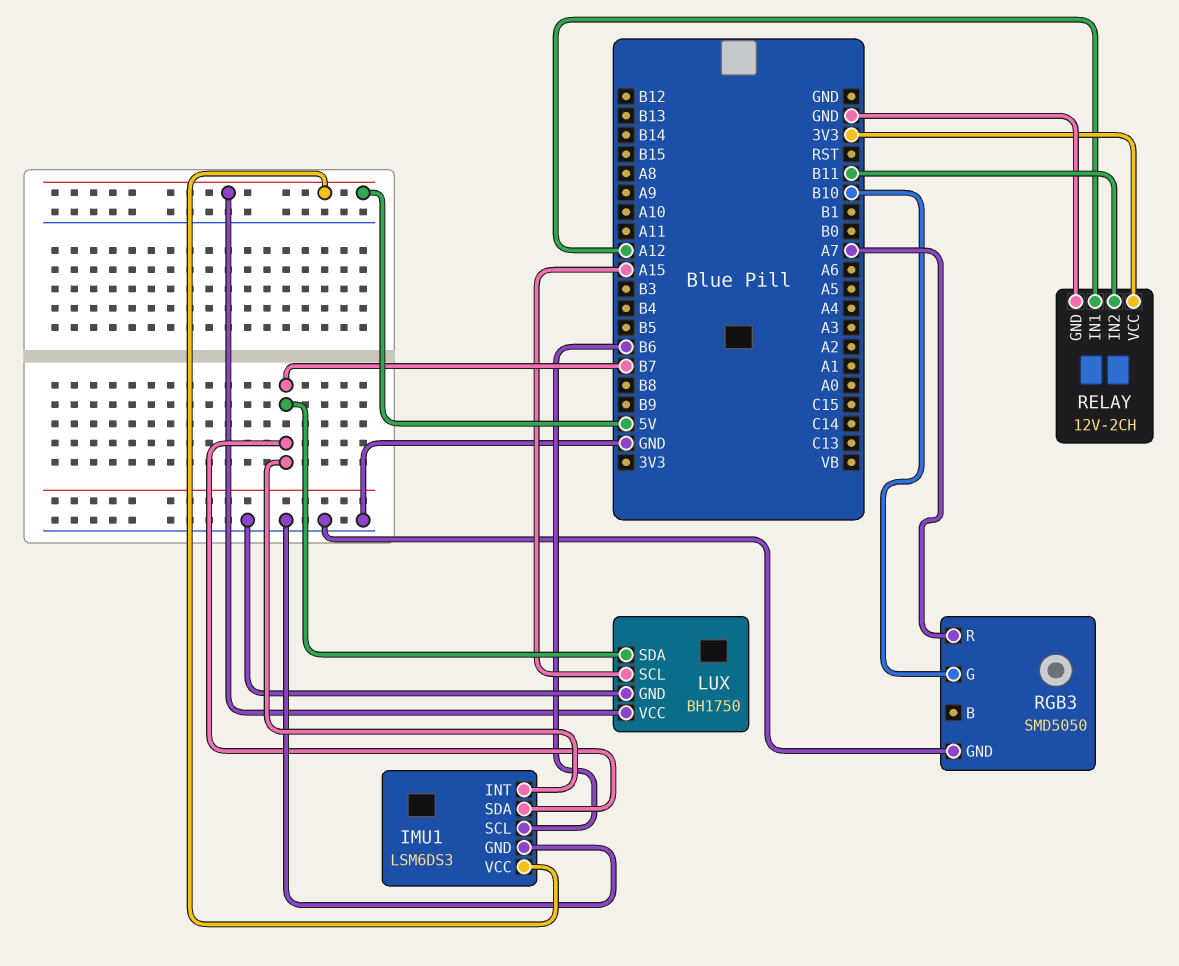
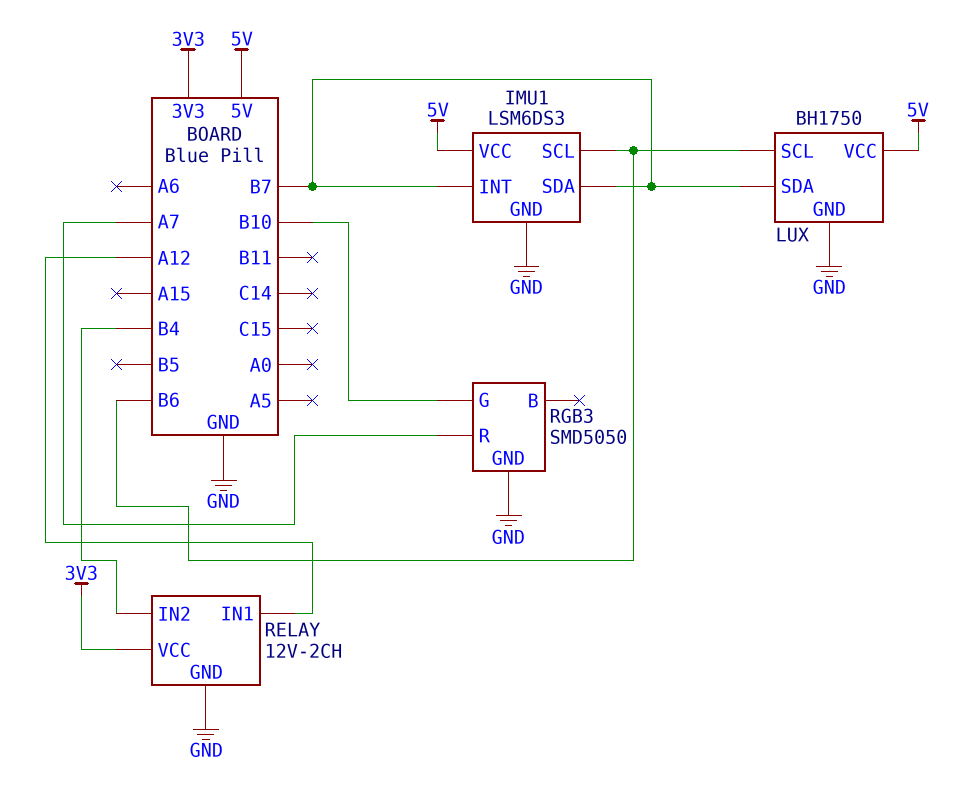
LUX pin SCL: A15 -> B6
RELAY pin IN2: B11 -> B4

